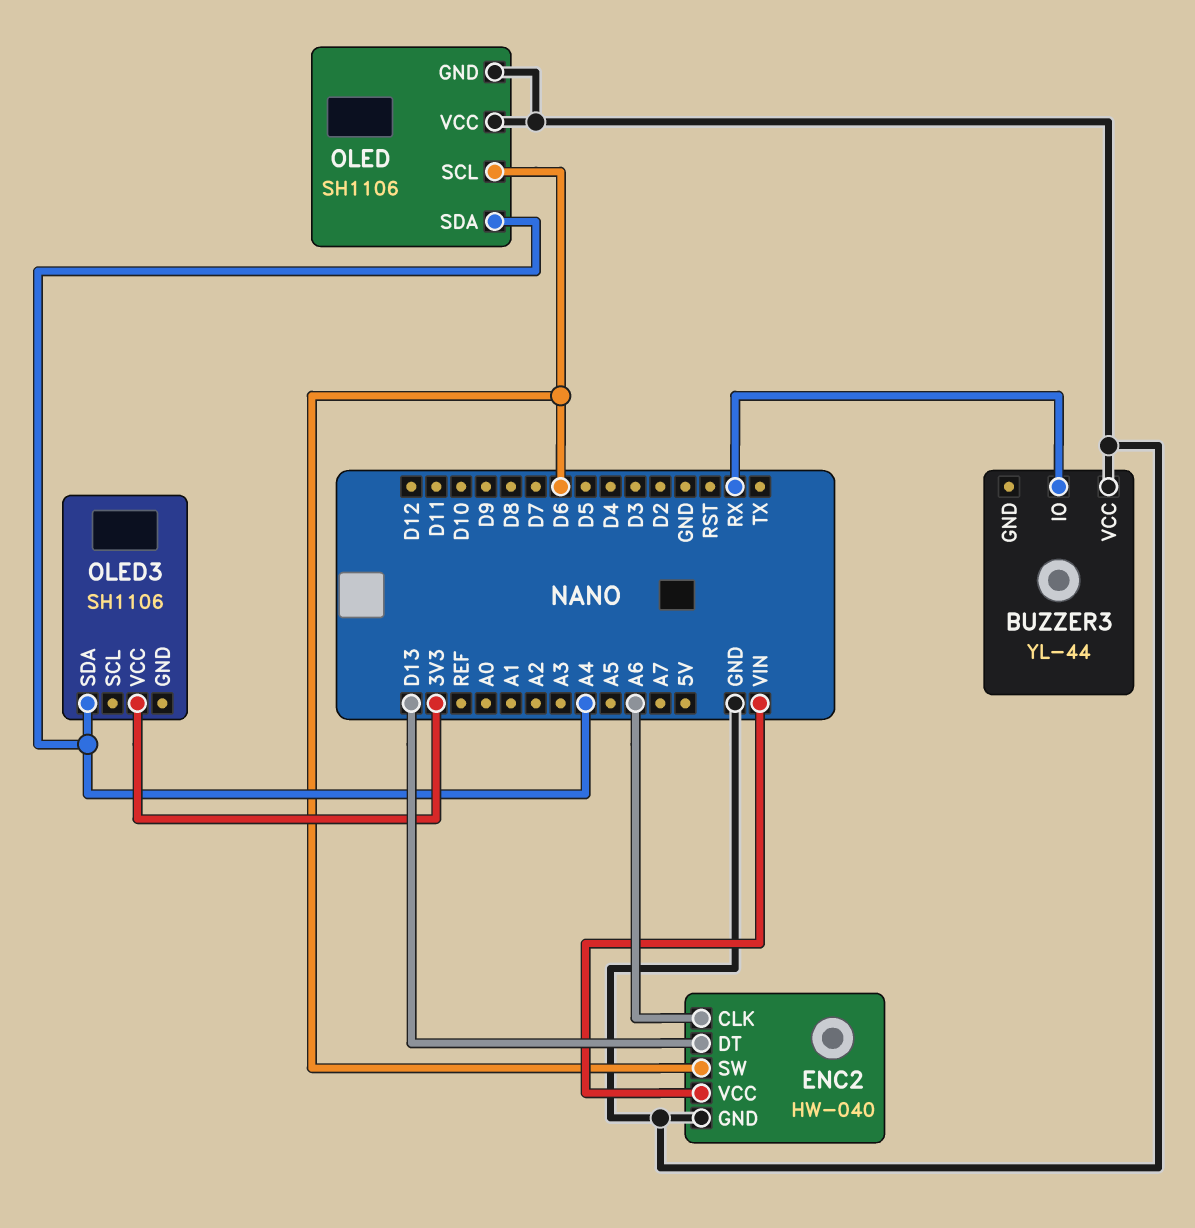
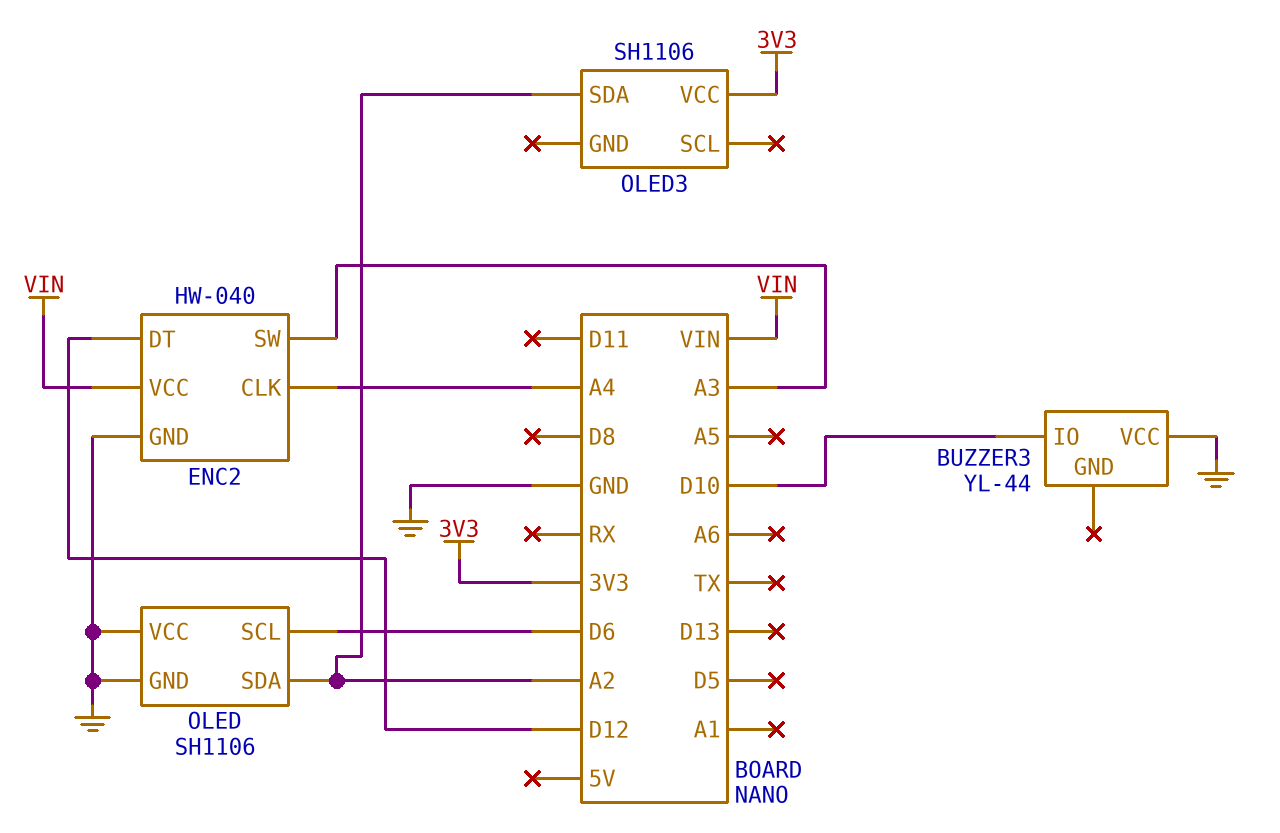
BUZZER3 pin IO: RX -> D10
ENC2 pin CLK: A6 -> A4
ENC2 pin DT: D13 -> D12
ENC2 pin SW: D6 -> A3
OLED pin SDA: A4 -> A2
OLED3 pin SDA: A4 -> A2

